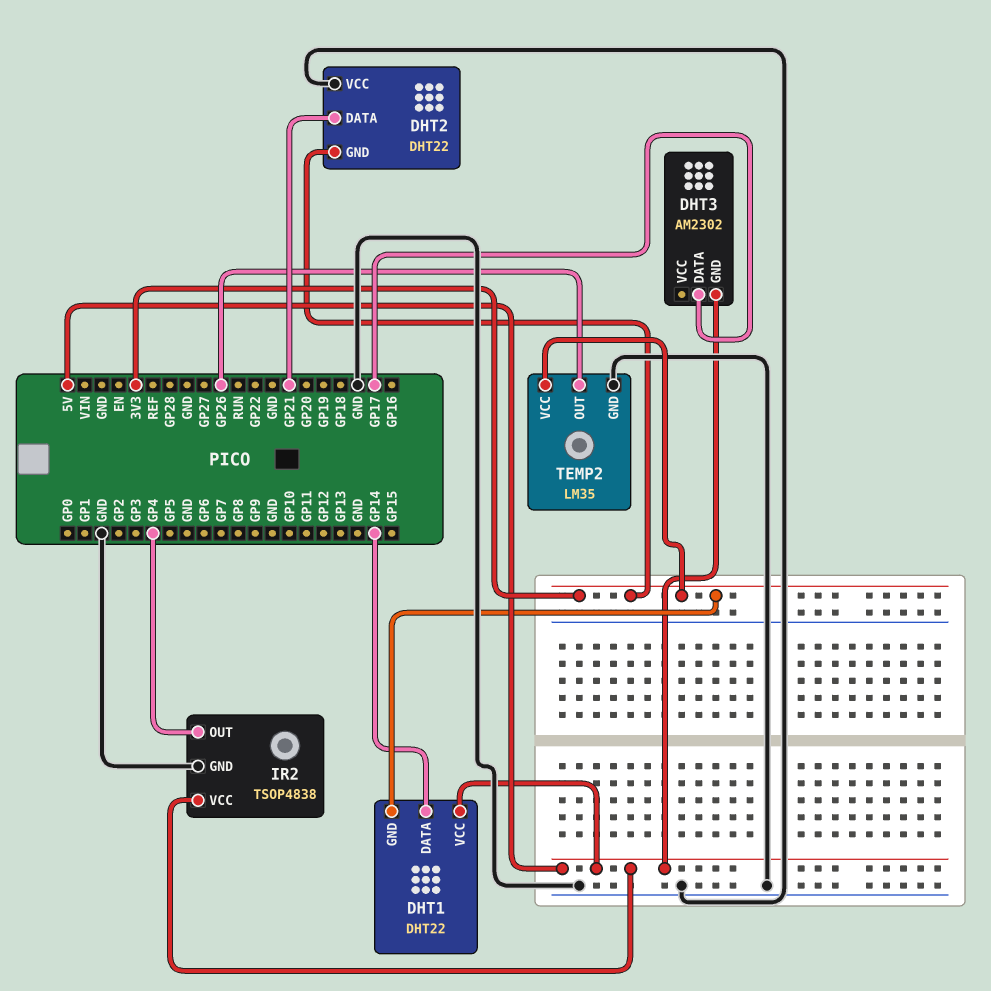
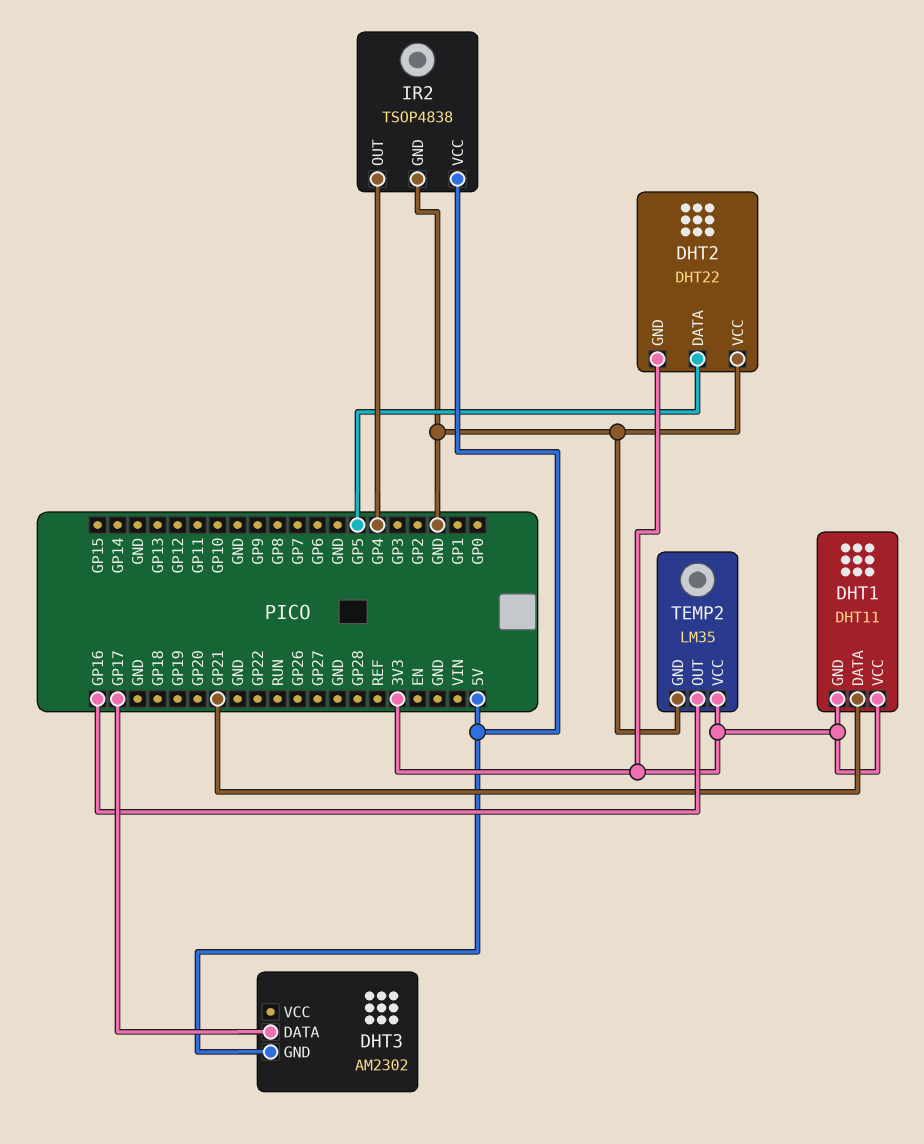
DHT1: DHT22 -> DHT11
DHT1 pin DATA: GP14 -> GP21
DHT1 pin VCC: 5V -> 3V3
DHT2 pin DATA: GP21 -> GP5
TEMP2 pin OUT: GP26 -> GP16

